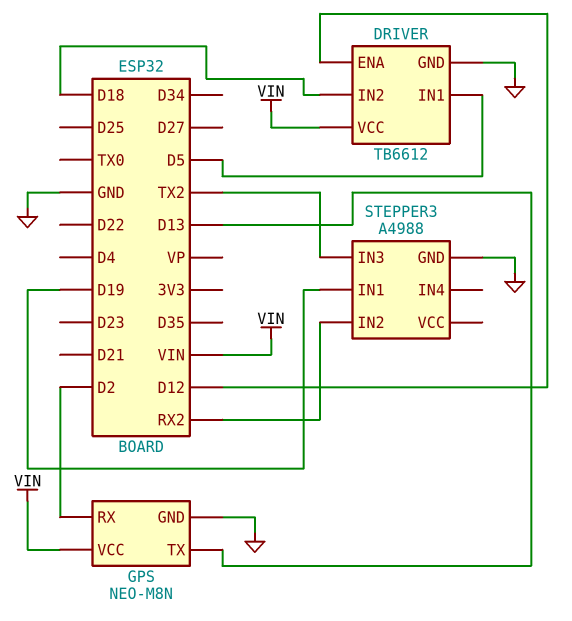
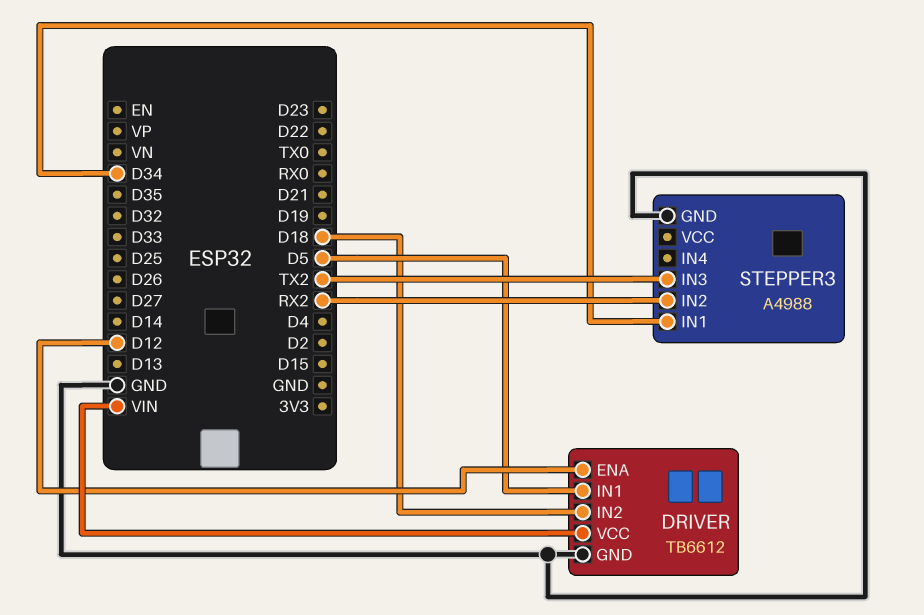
GPS: NEO-M8N -> none
GPS pin GND: GND -> none
GPS pin RX: D2 -> none
GPS pin TX: D13 -> none
GPS pin VCC: VIN -> none
STEPPER3 pin IN1: D19 -> D34

